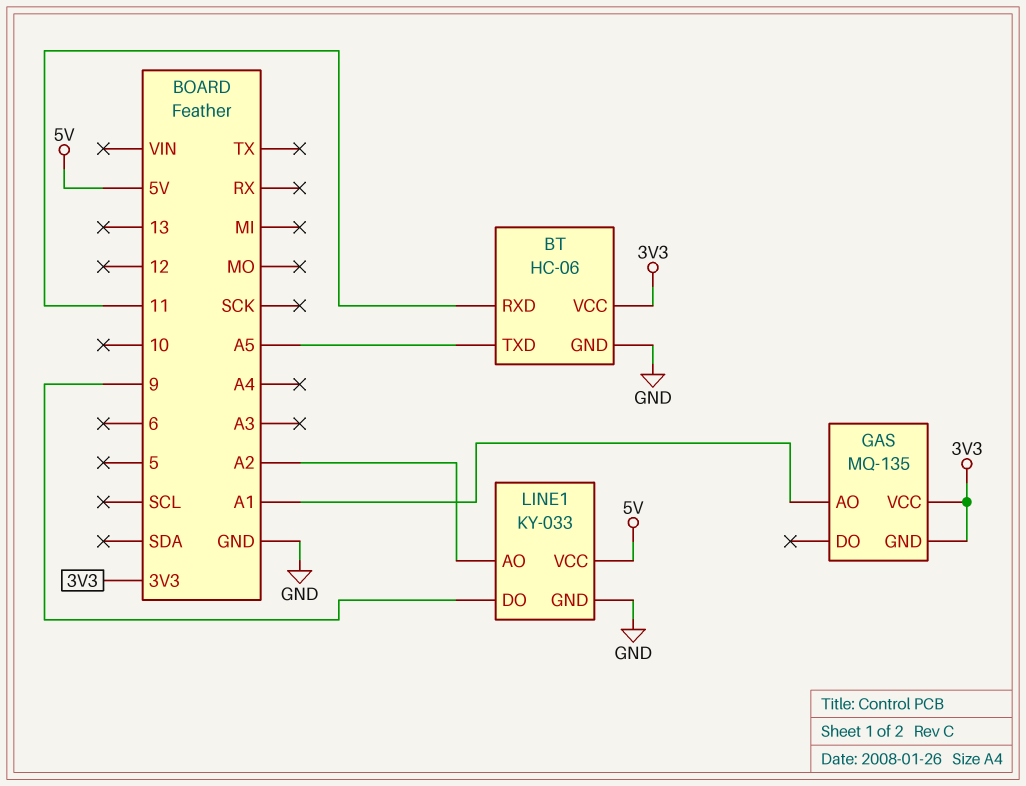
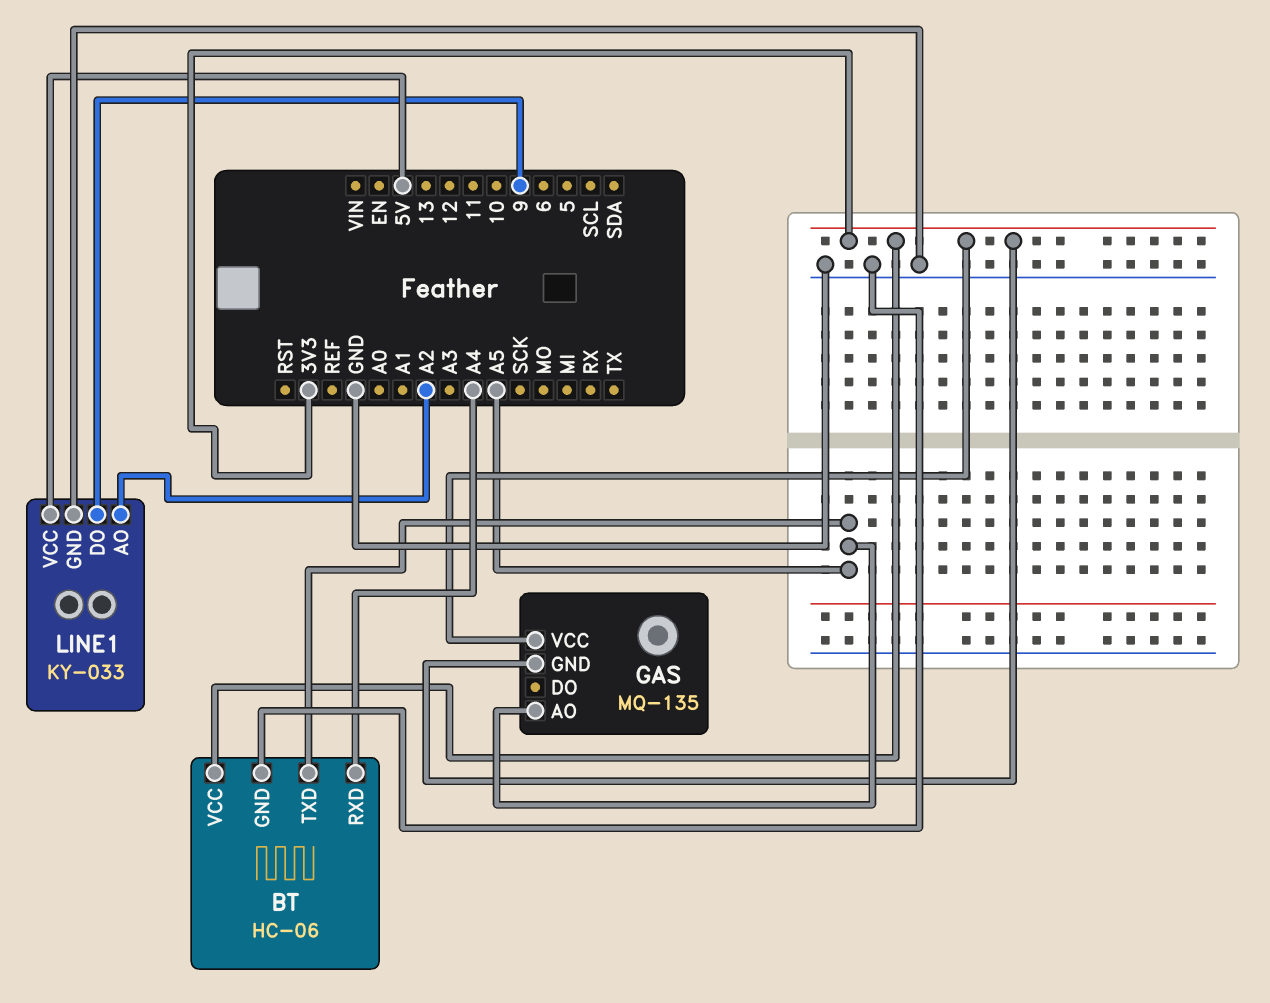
BT pin RXD: 11 -> A4
GAS pin AO: A1 -> A5

